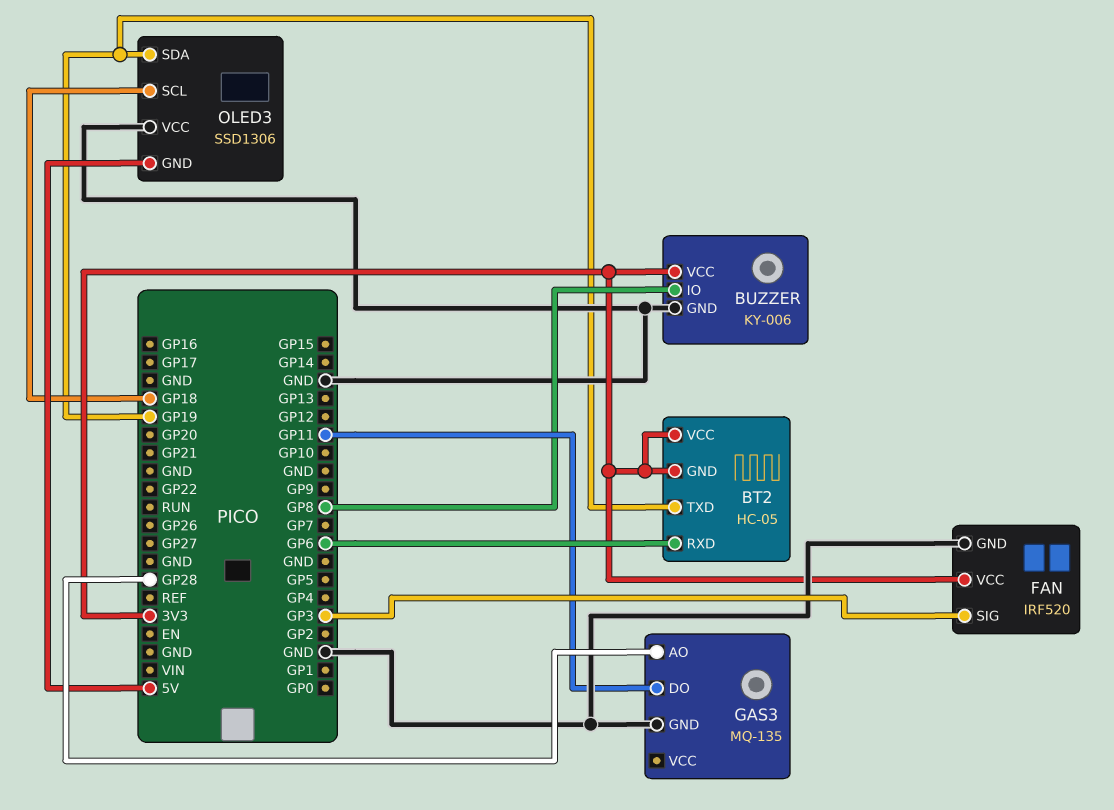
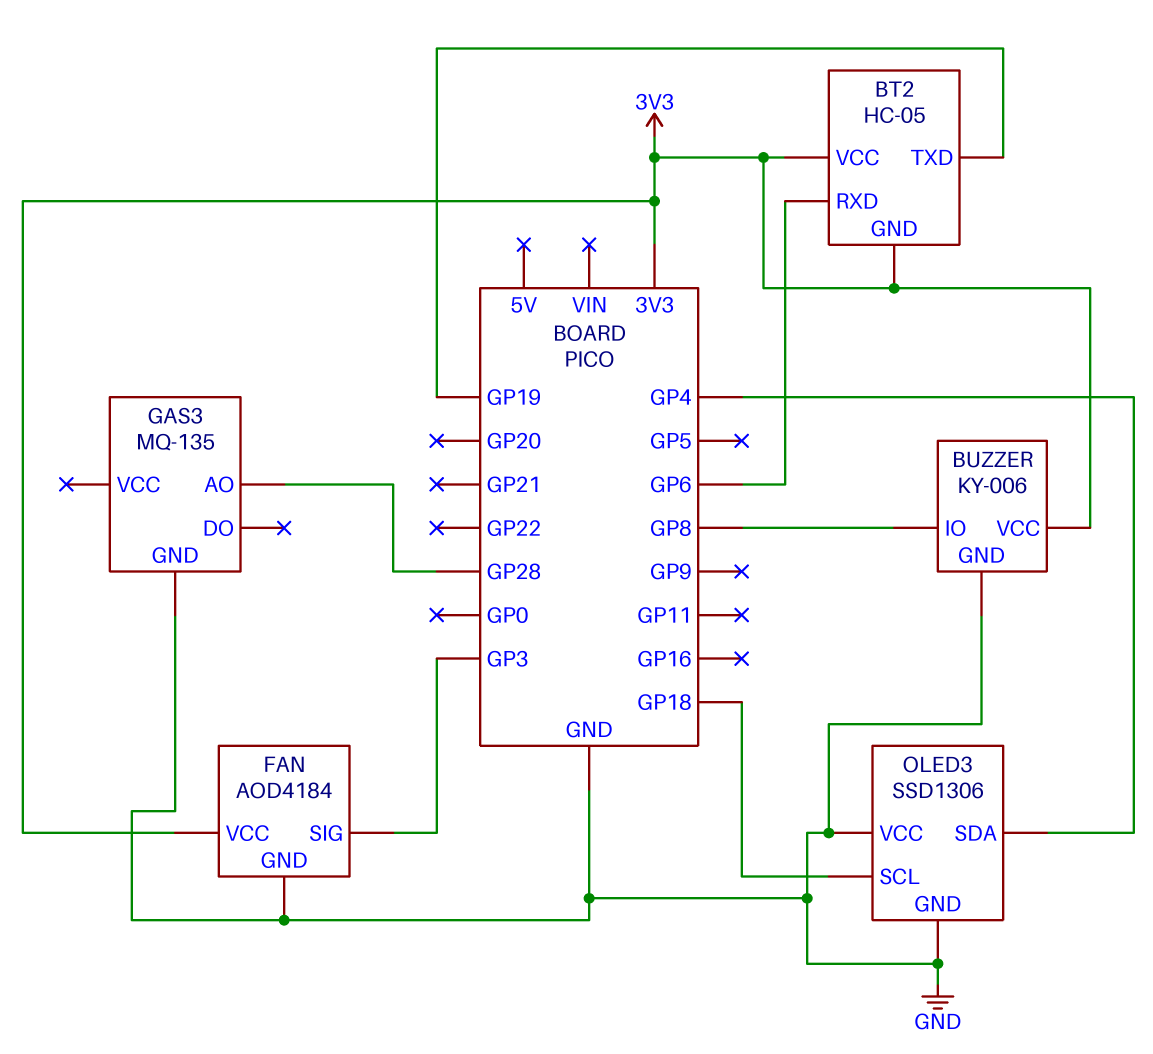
FAN: IRF520 -> AOD4184
GAS3 pin DO: GP11 -> none
OLED3 pin GND: 5V -> GND
OLED3 pin SDA: GP19 -> GP4

